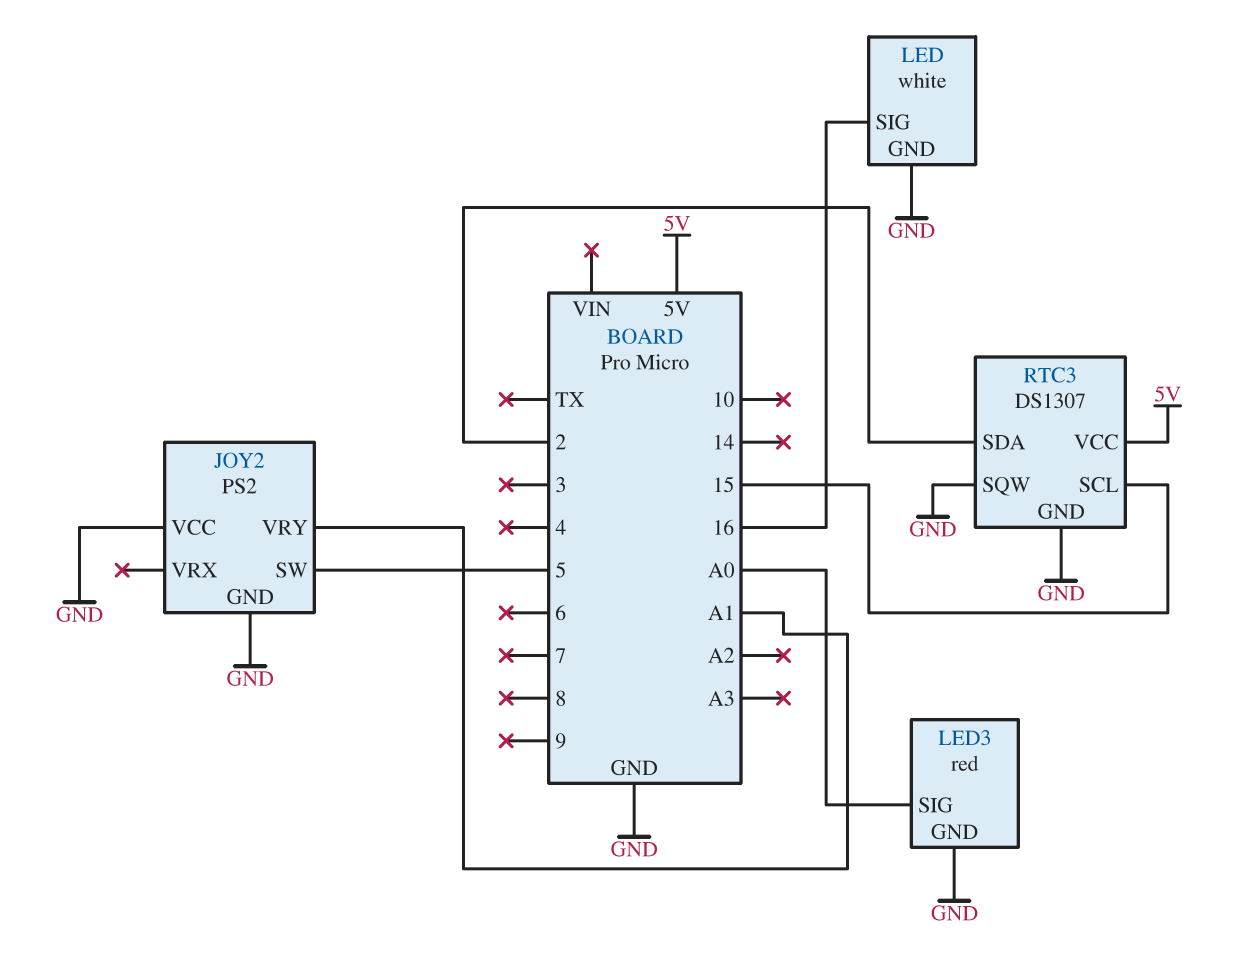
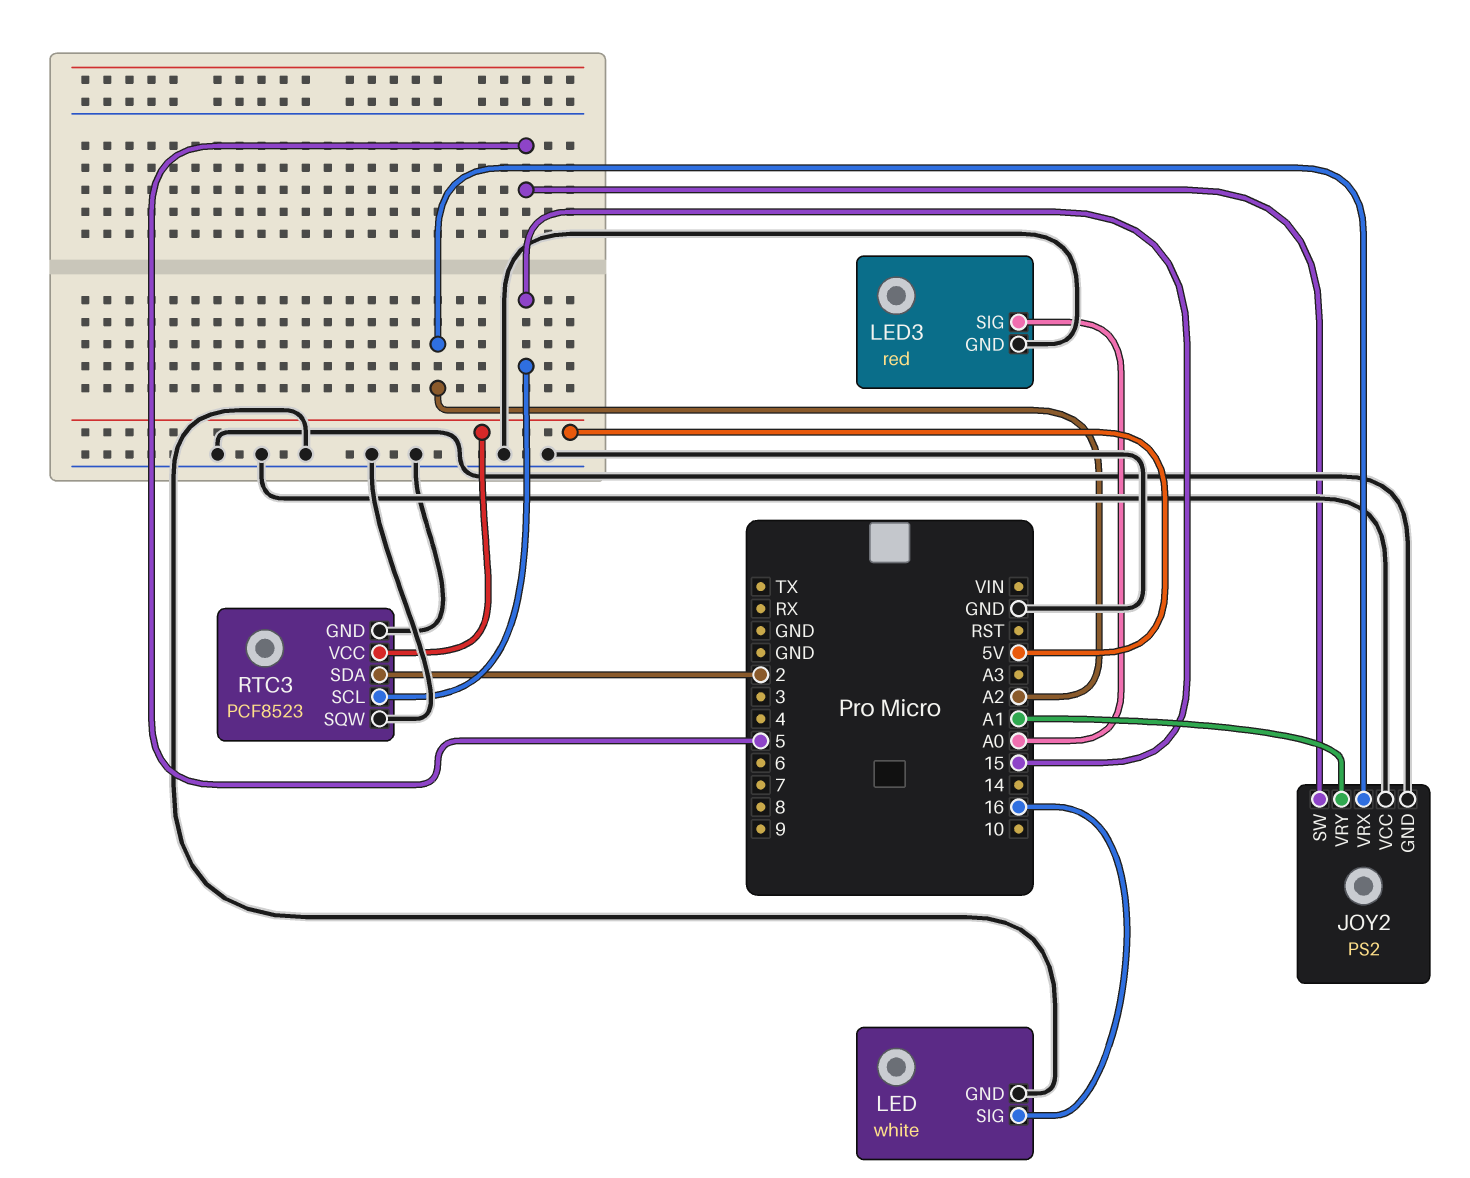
JOY2 pin VRX: none -> A2
RTC3: DS1307 -> PCF8523

